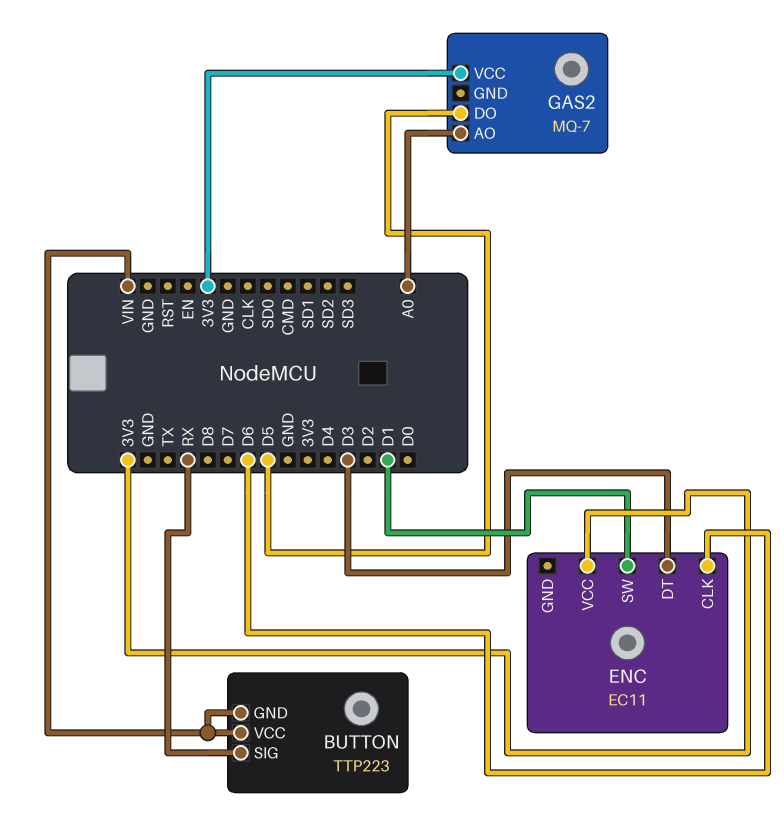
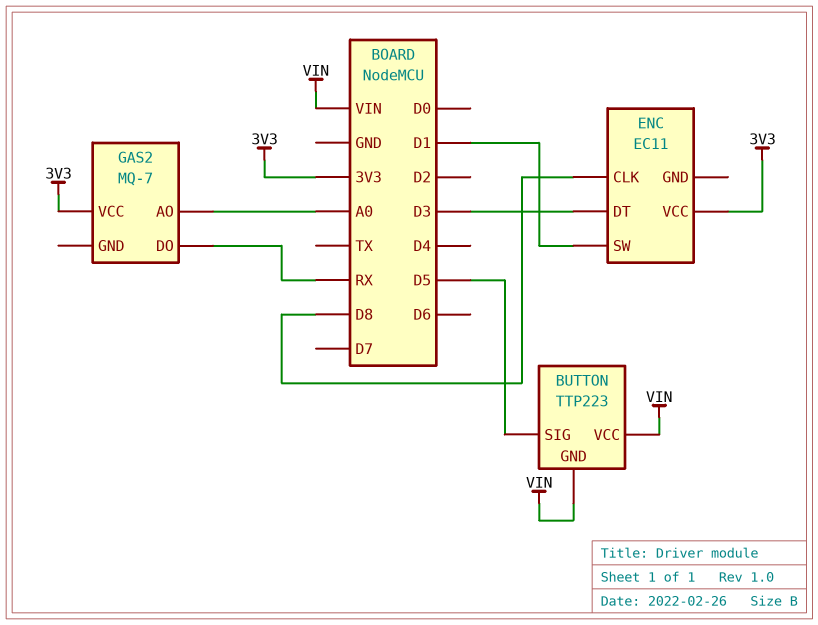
BUTTON pin SIG: RX -> D5
ENC pin CLK: D6 -> D8
GAS2 pin DO: D5 -> RX

